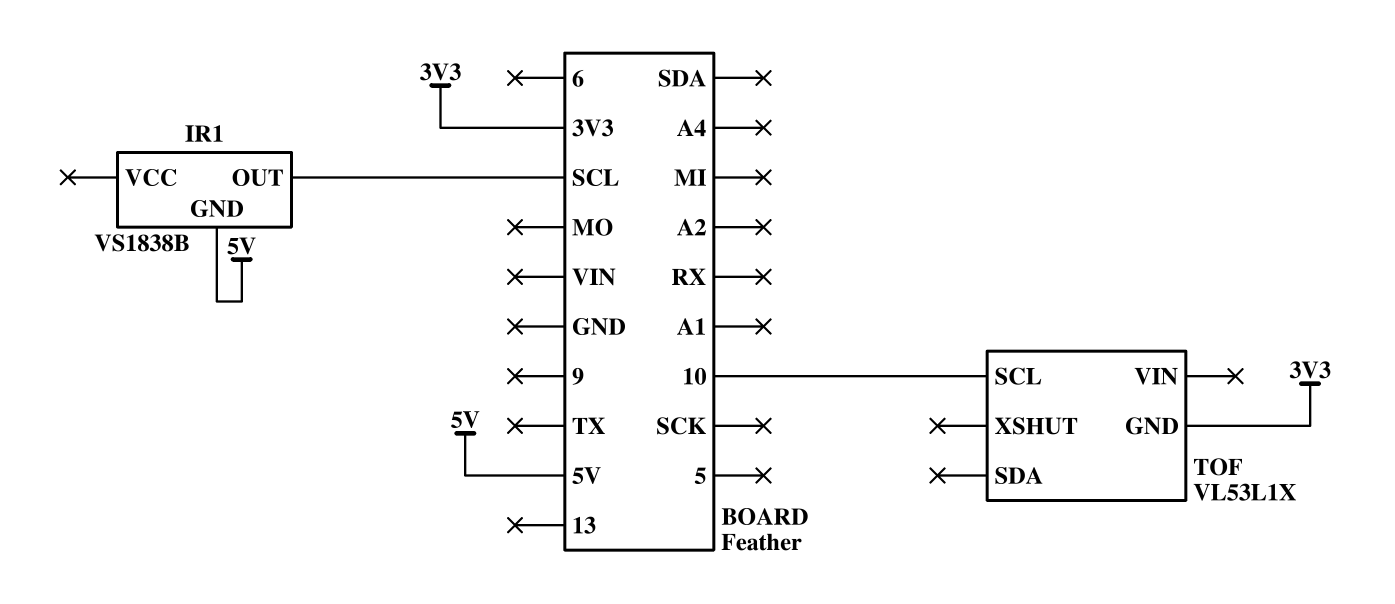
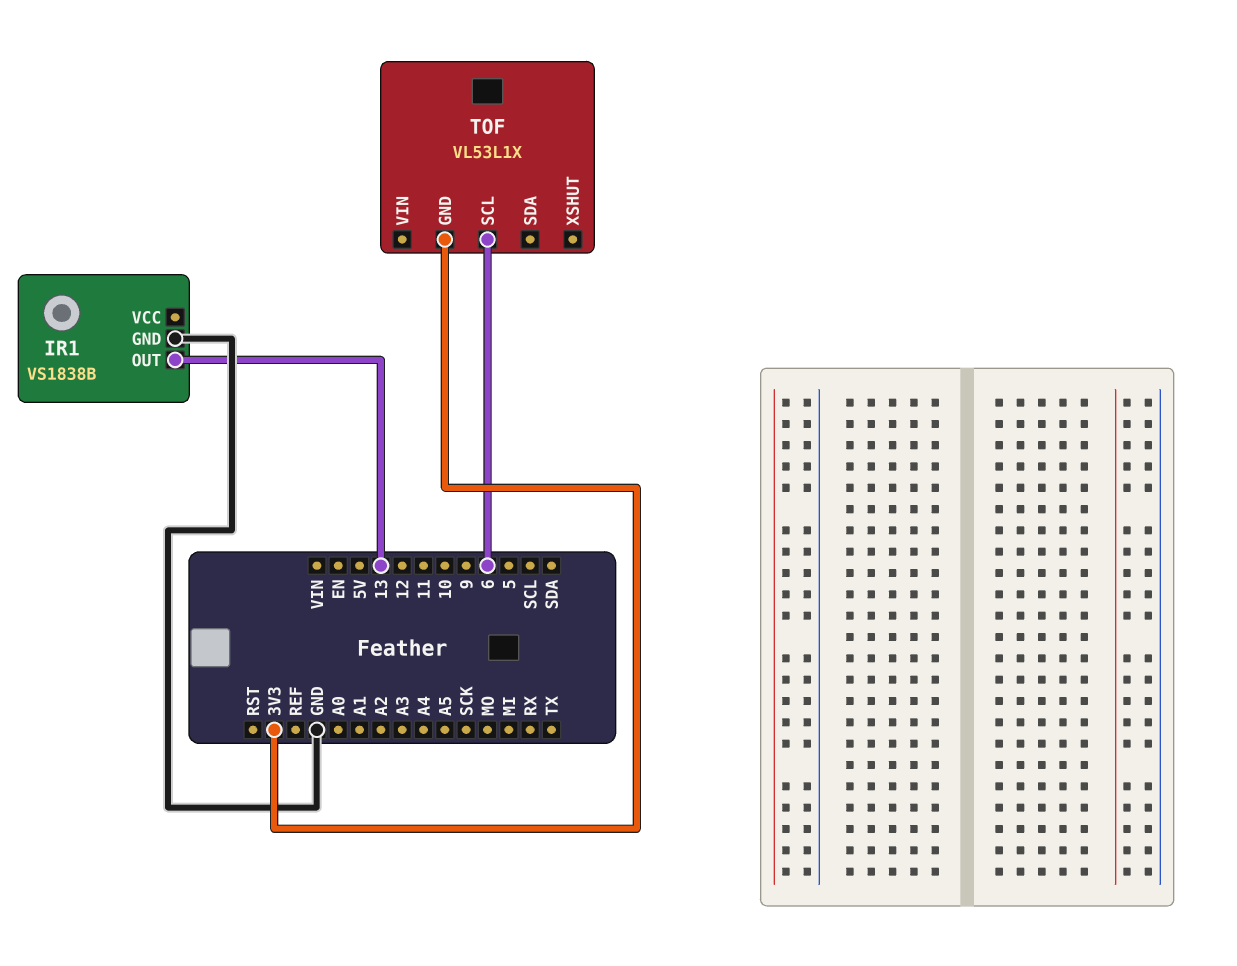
IR1 pin GND: 5V -> GND
IR1 pin OUT: SCL -> 13
TOF pin SCL: 10 -> 6

